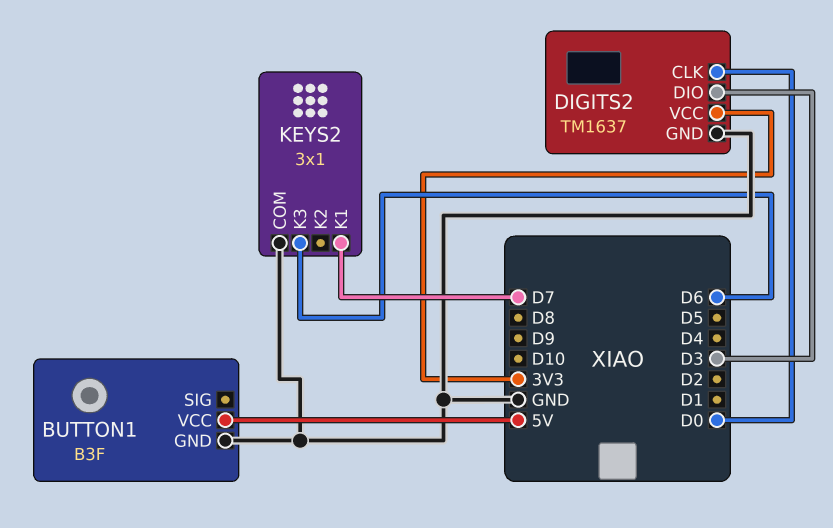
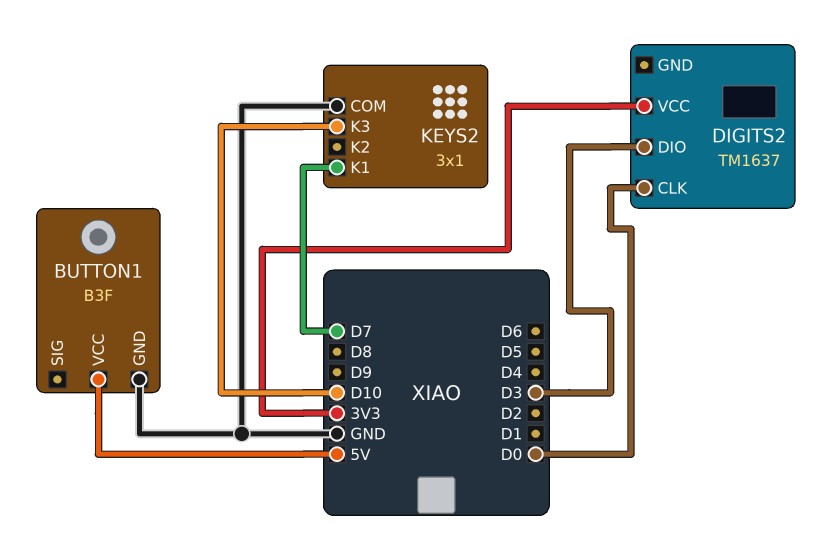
DIGITS2 pin GND: GND -> none
KEYS2 pin K3: D6 -> D10

